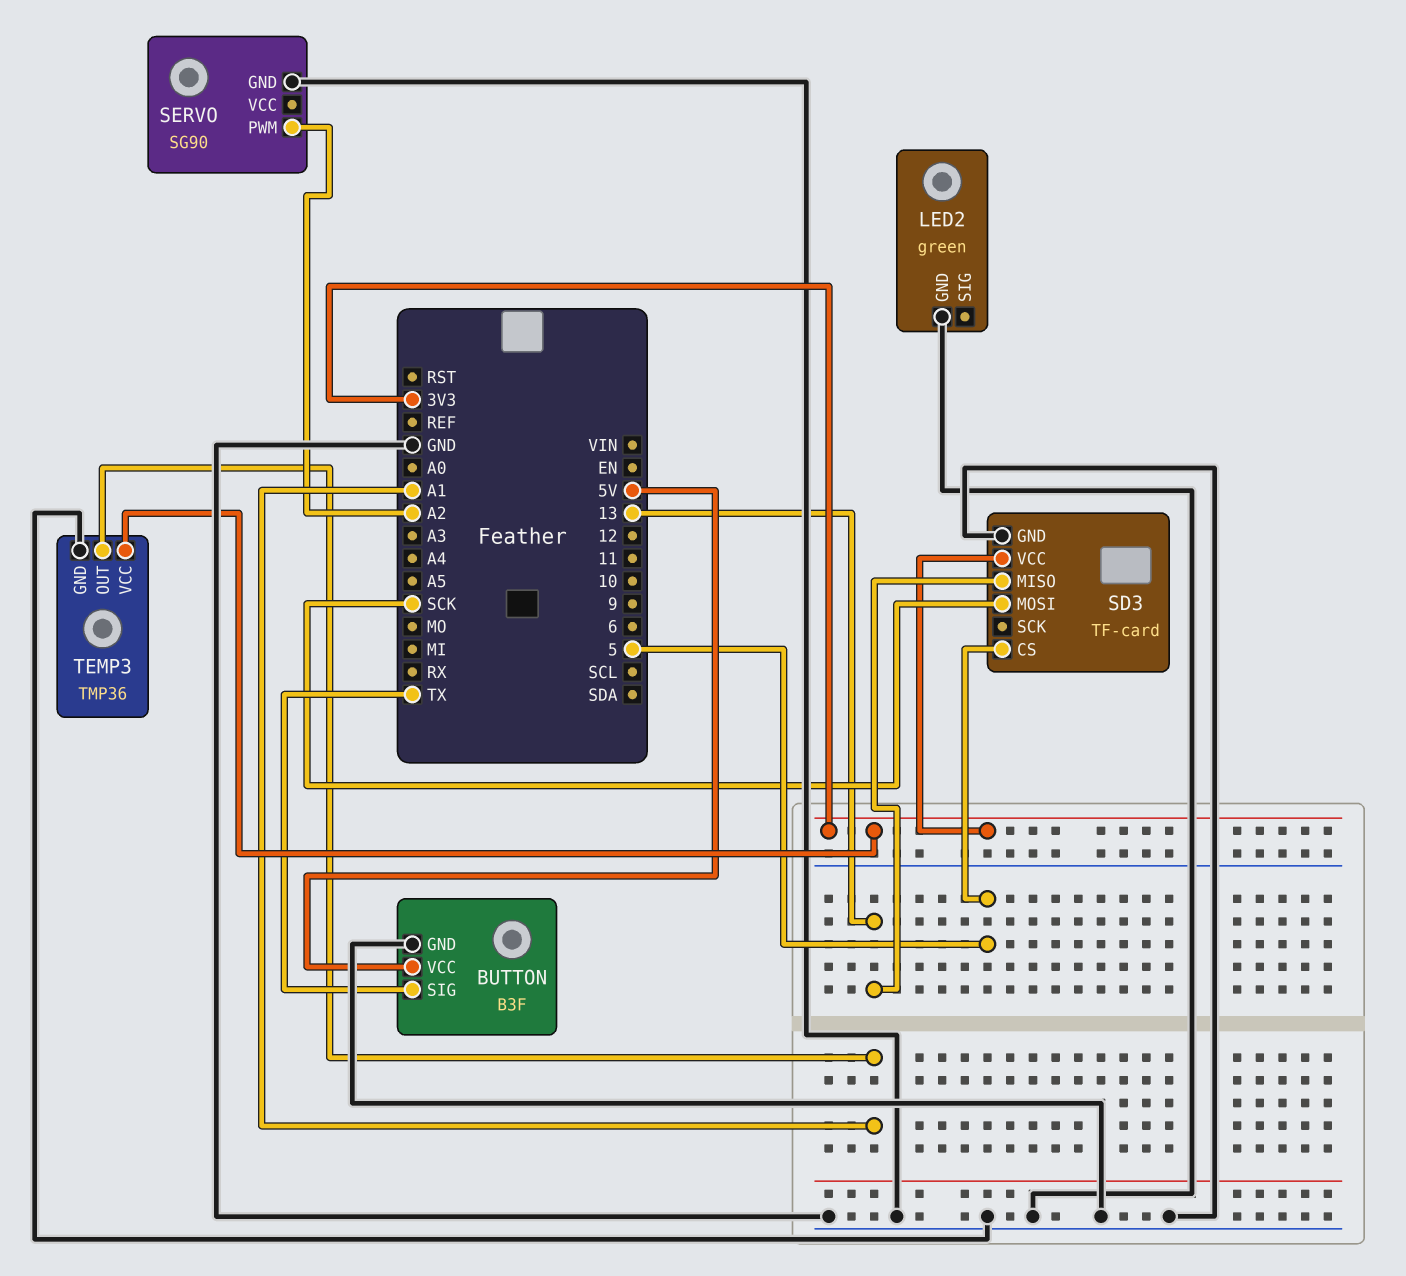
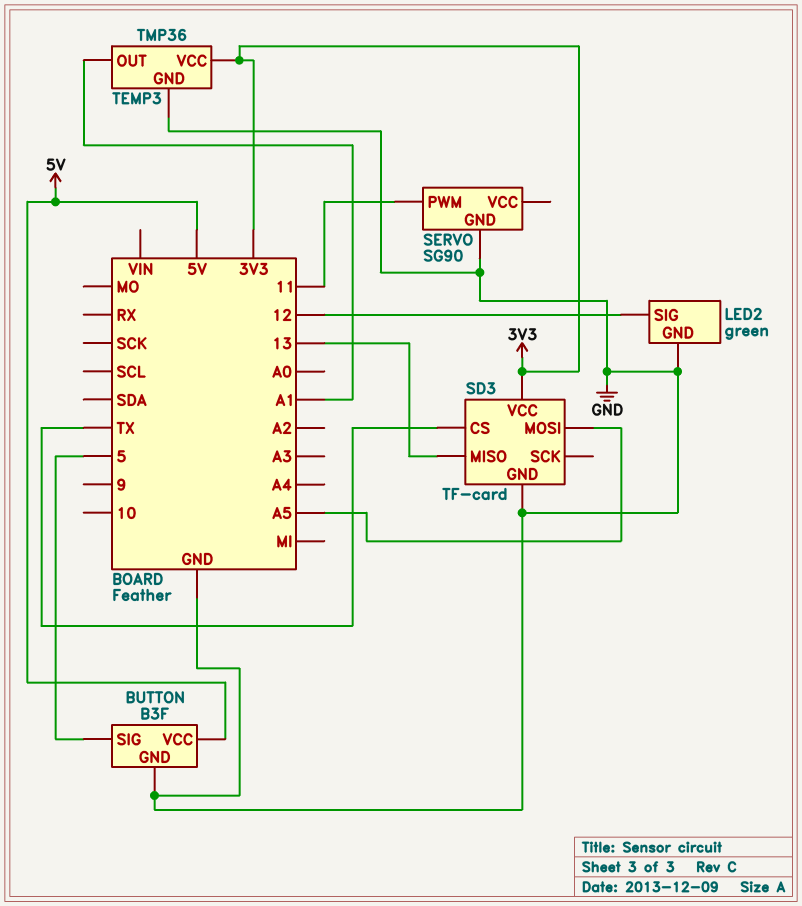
BUTTON pin SIG: TX -> 5
LED2 pin SIG: none -> 12
SD3 pin CS: 5 -> TX
SD3 pin MOSI: SCK -> A5
SERVO pin PWM: A2 -> 11

